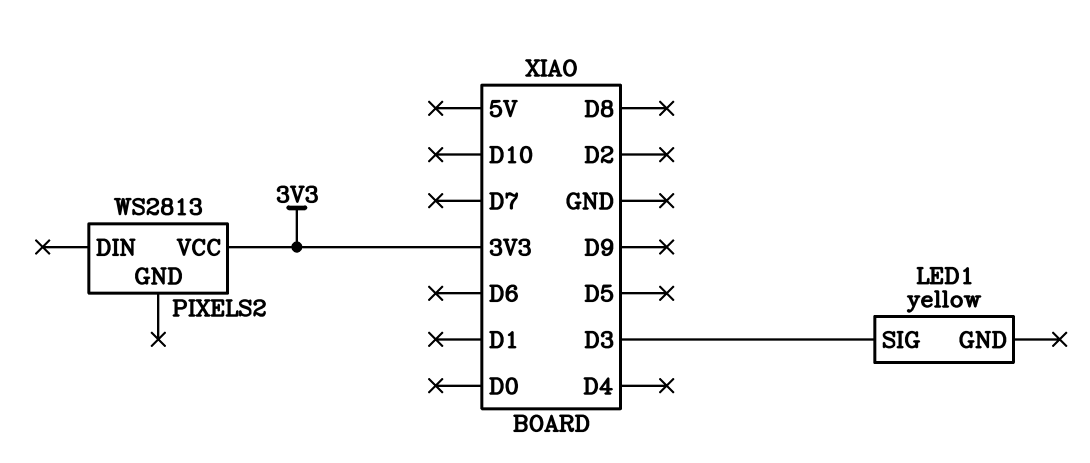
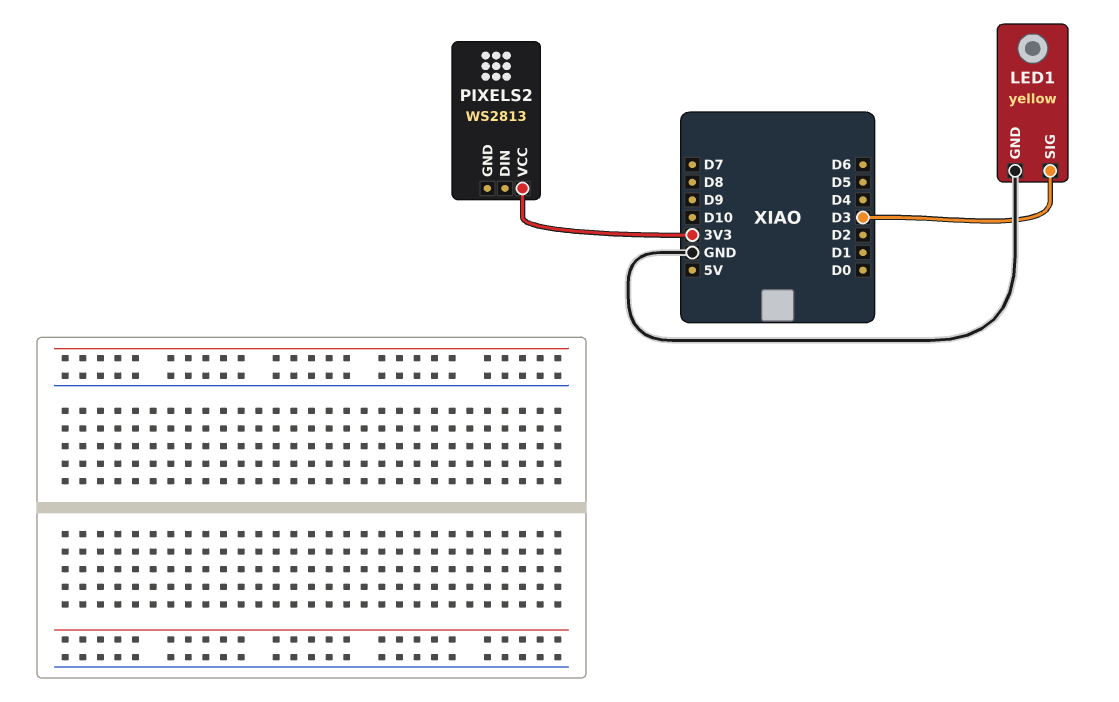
LED1 pin GND: none -> GND

